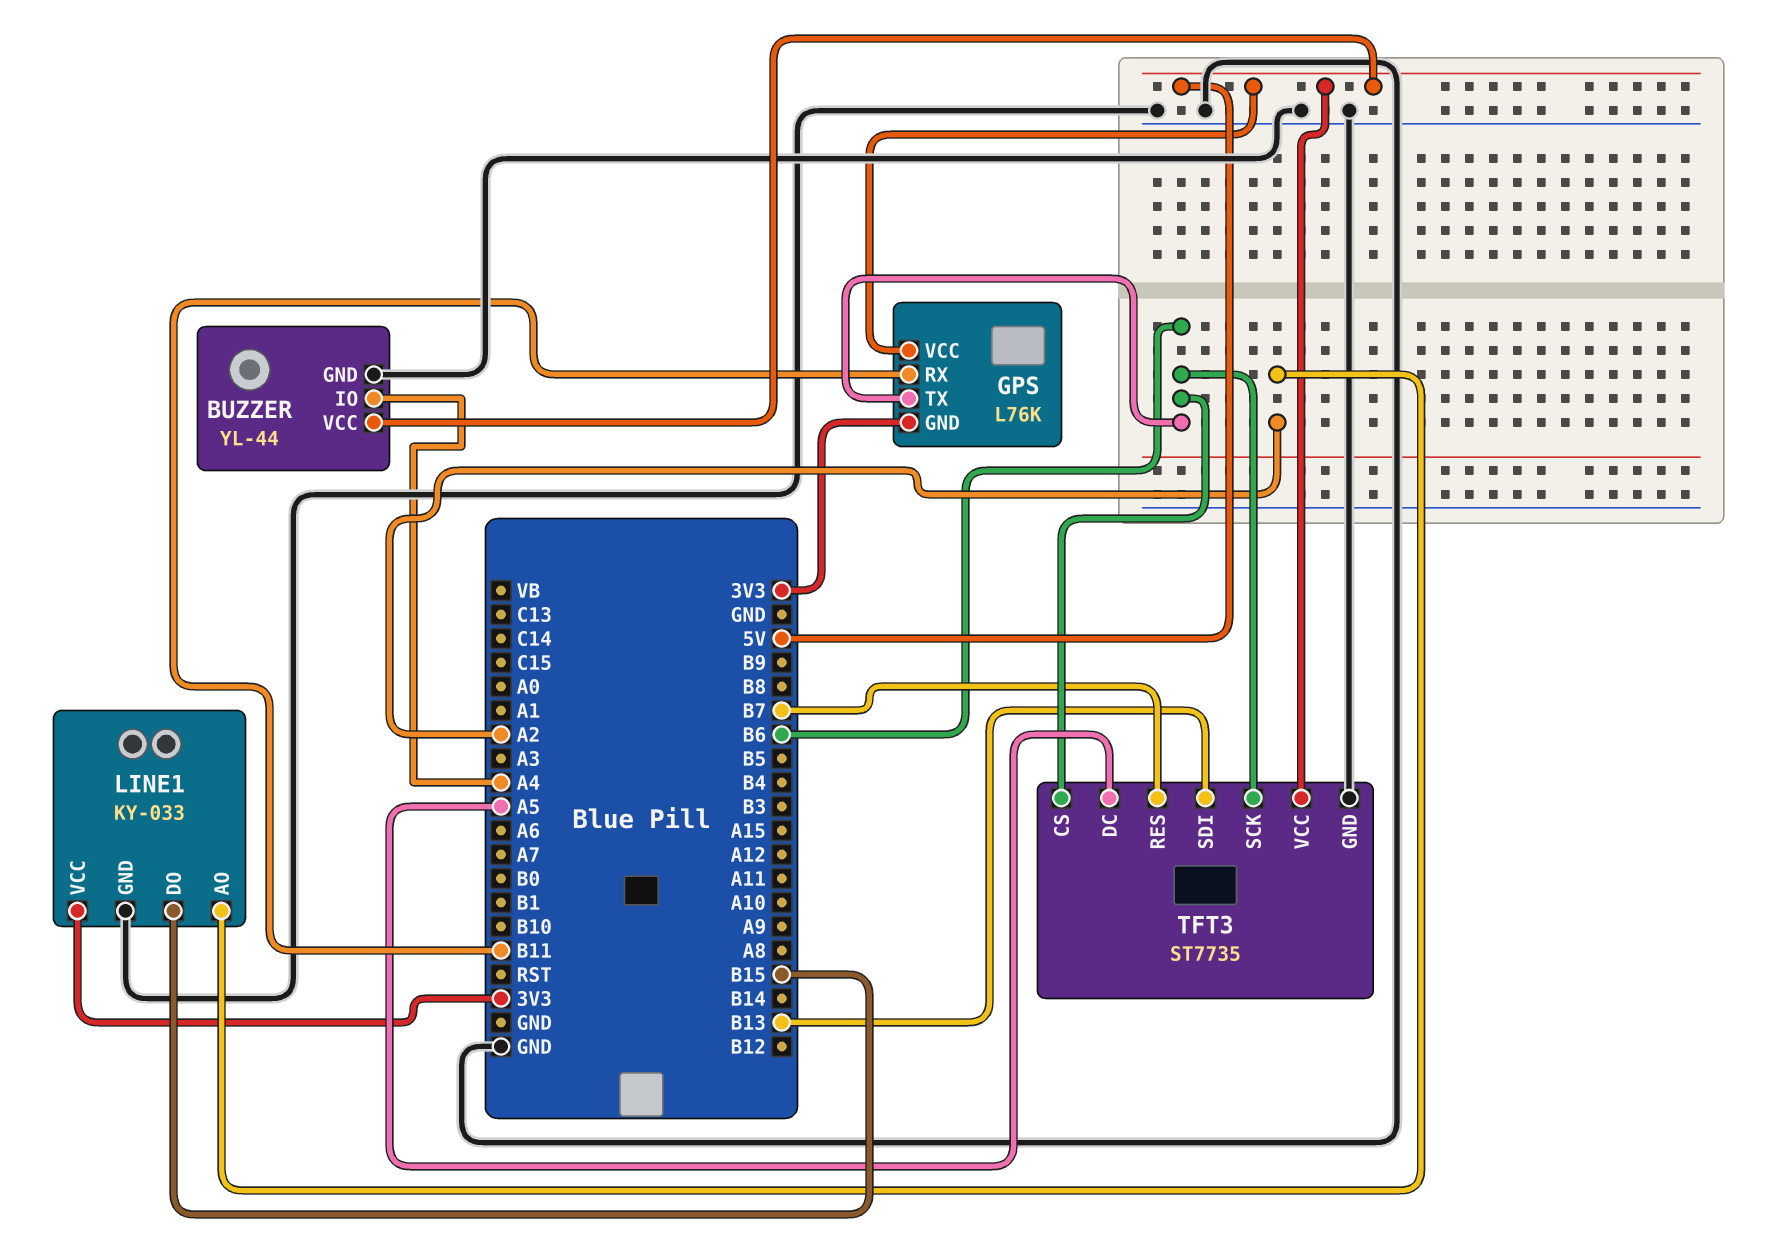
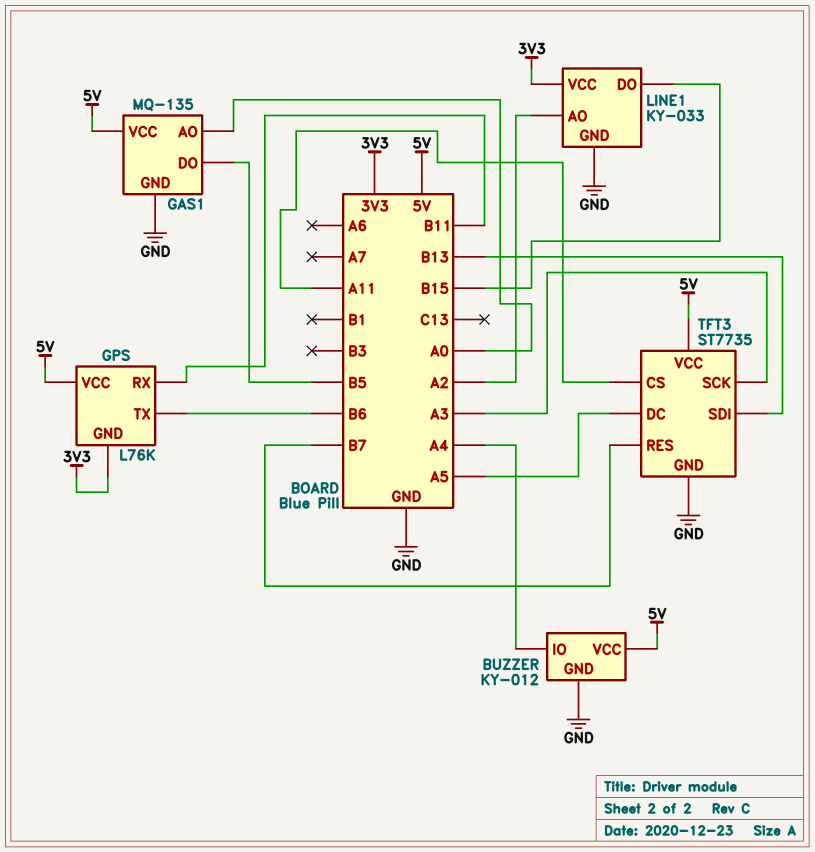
BUZZER: YL-44 -> KY-012
GAS1: none -> MQ-135
GAS1 pin AO: none -> A0
GAS1 pin DO: none -> B5
GAS1 pin GND: none -> GND
GAS1 pin VCC: none -> 5V
TFT3 pin CS: B6 -> A11
TFT3 pin SCK: B6 -> A3

